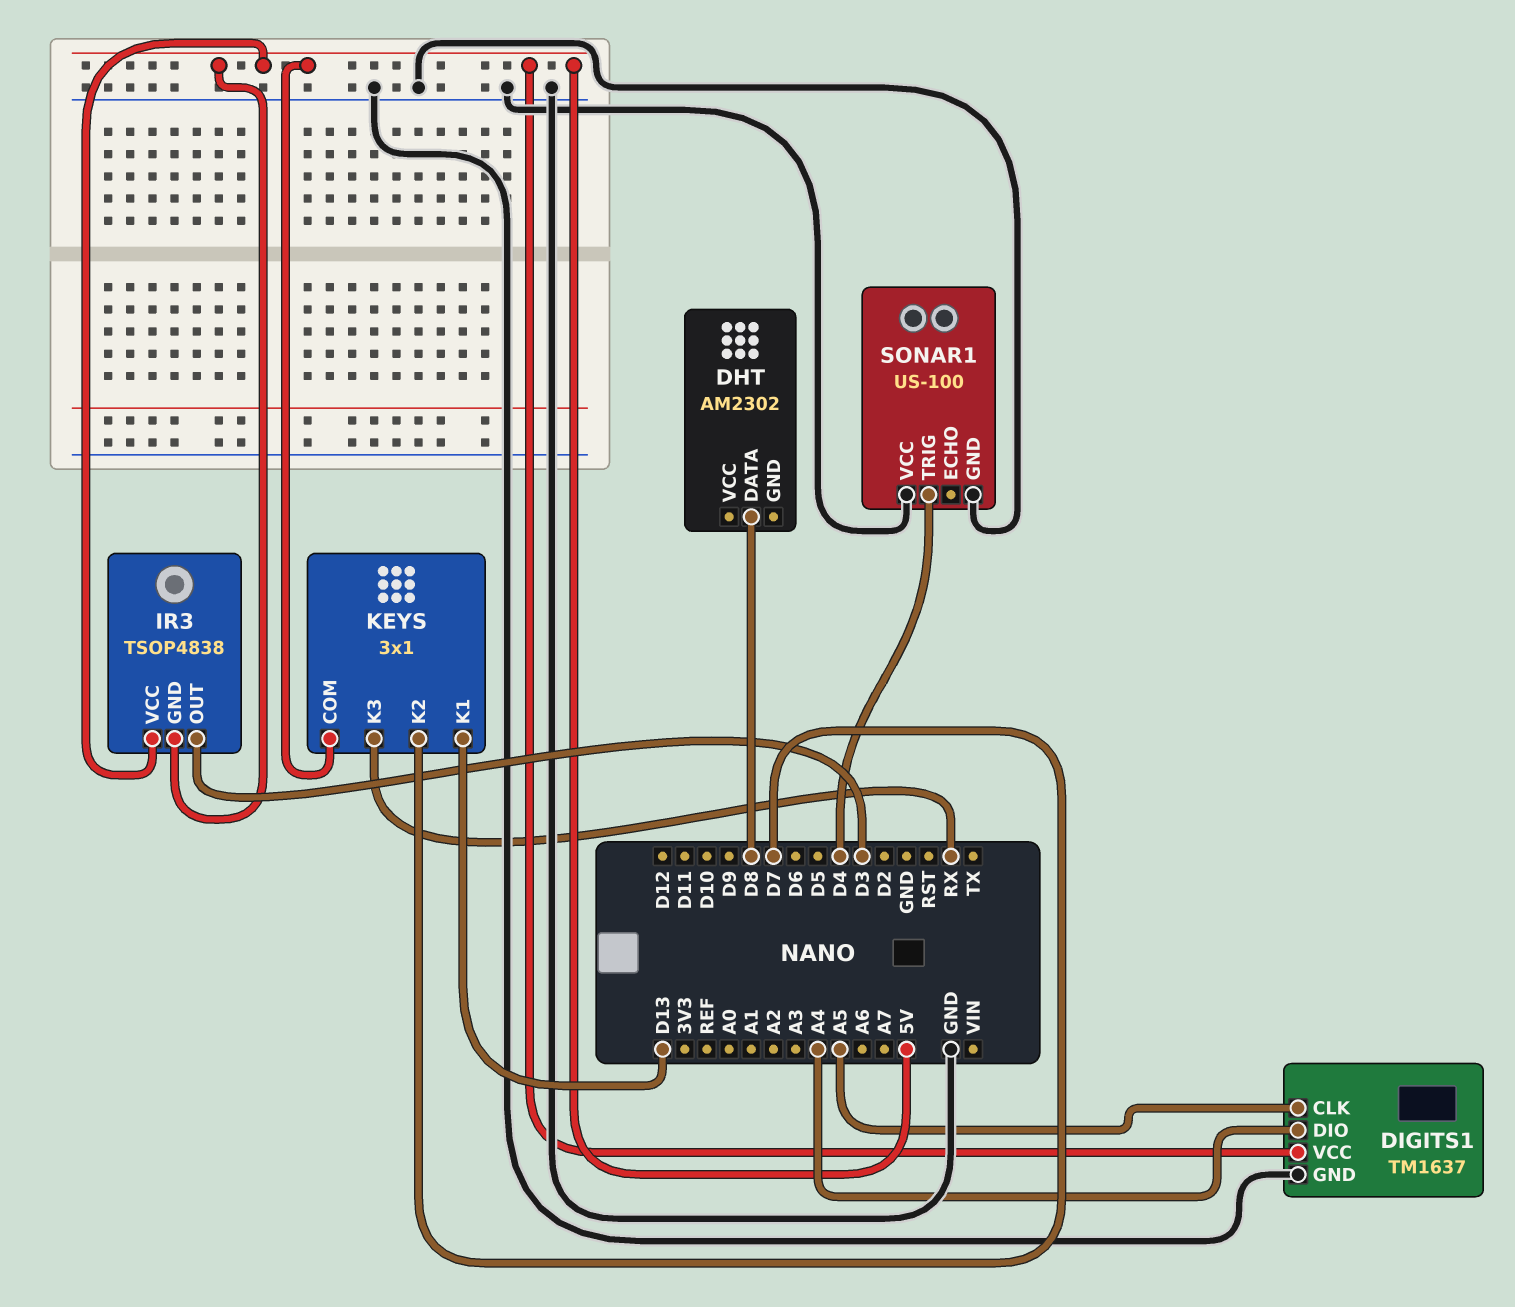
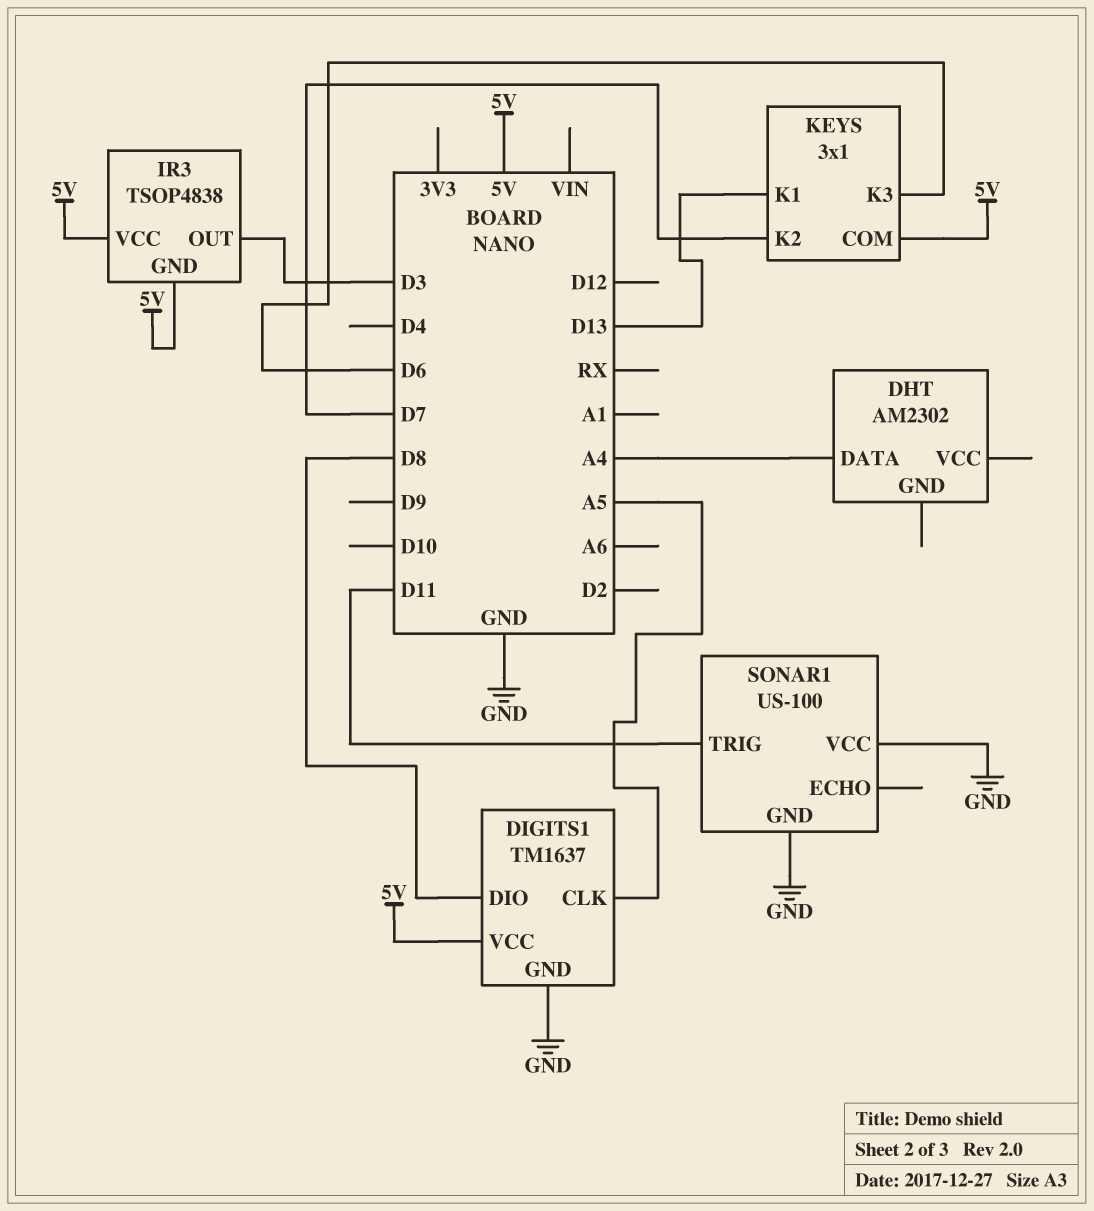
DHT pin DATA: D8 -> A4
DIGITS1 pin DIO: A4 -> D8
KEYS pin K3: RX -> D6
SONAR1 pin TRIG: D4 -> D11

